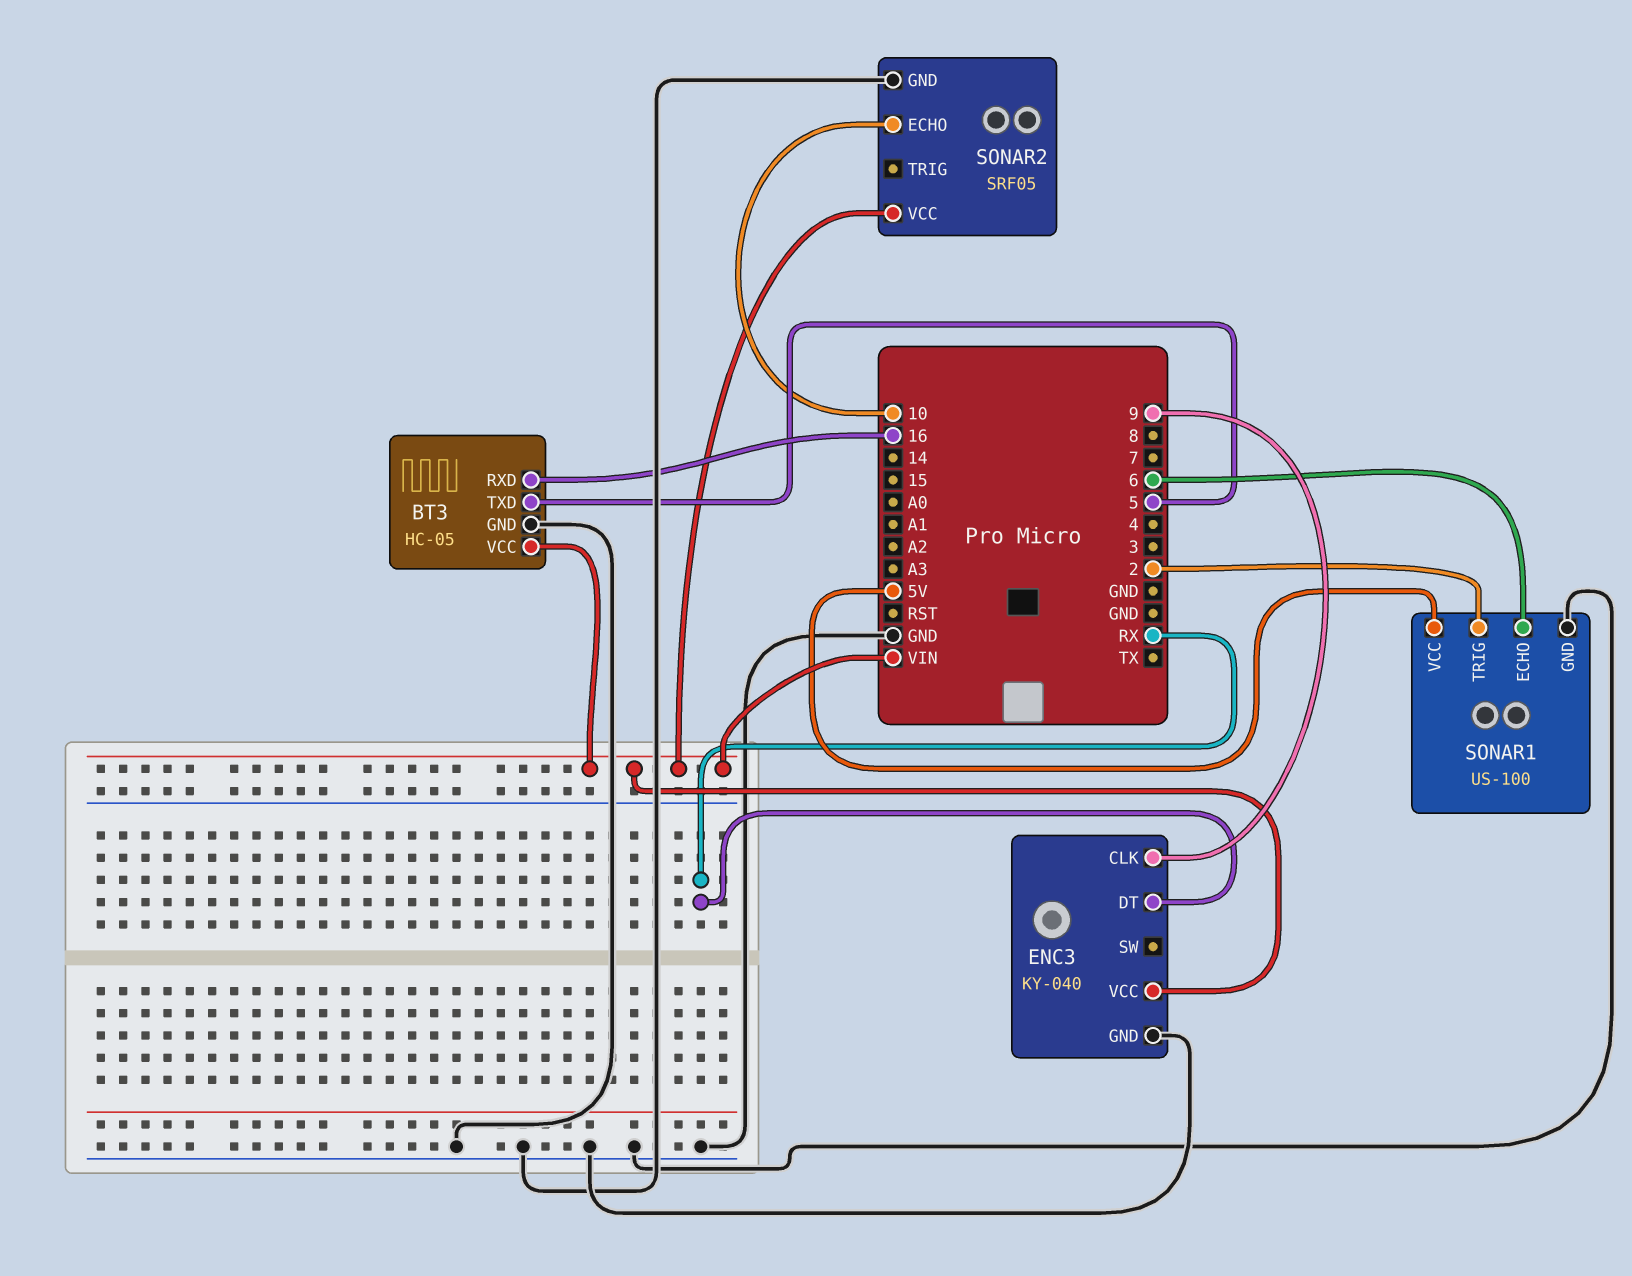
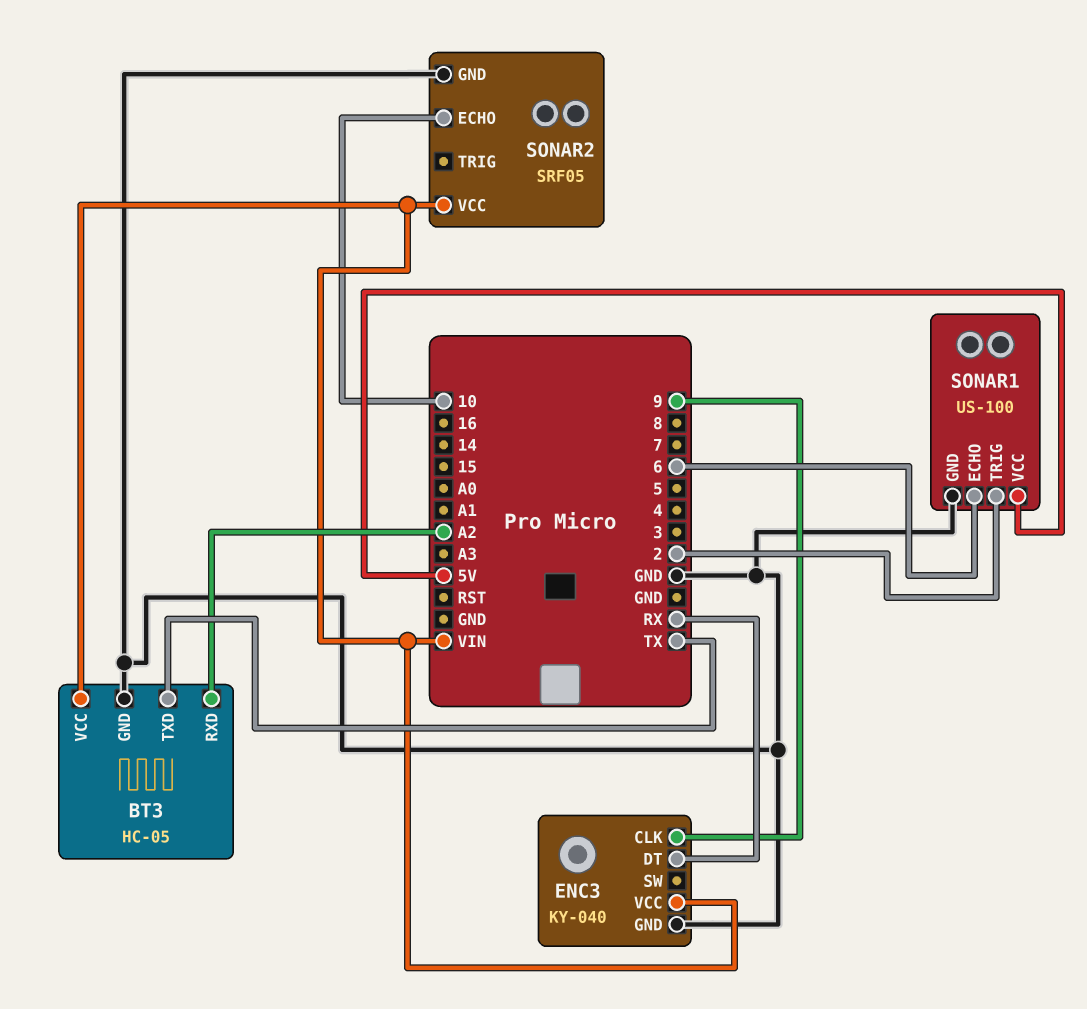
BT3 pin RXD: 16 -> A2
BT3 pin TXD: 5 -> TX

